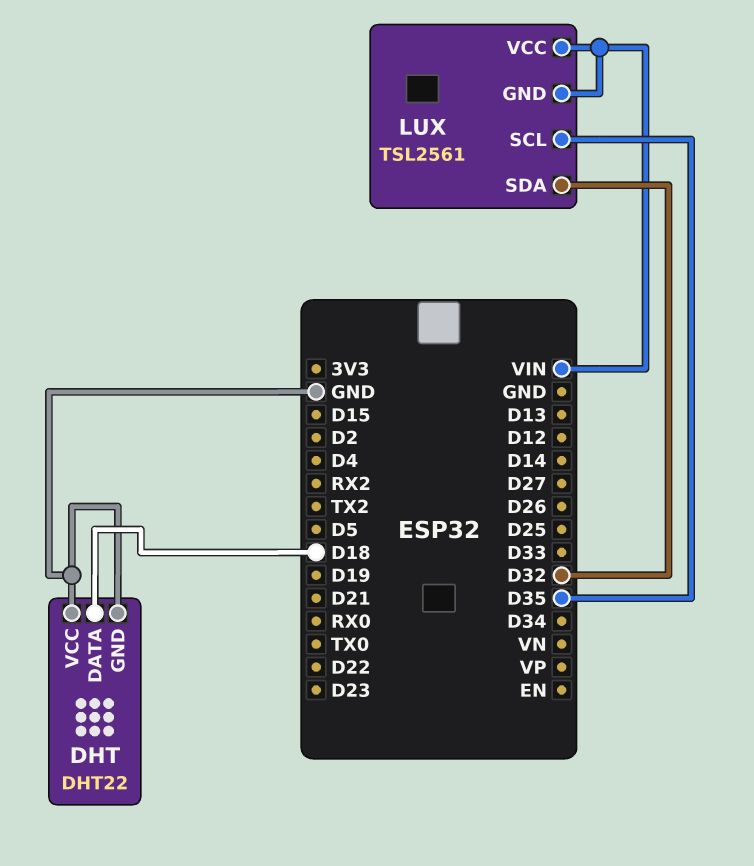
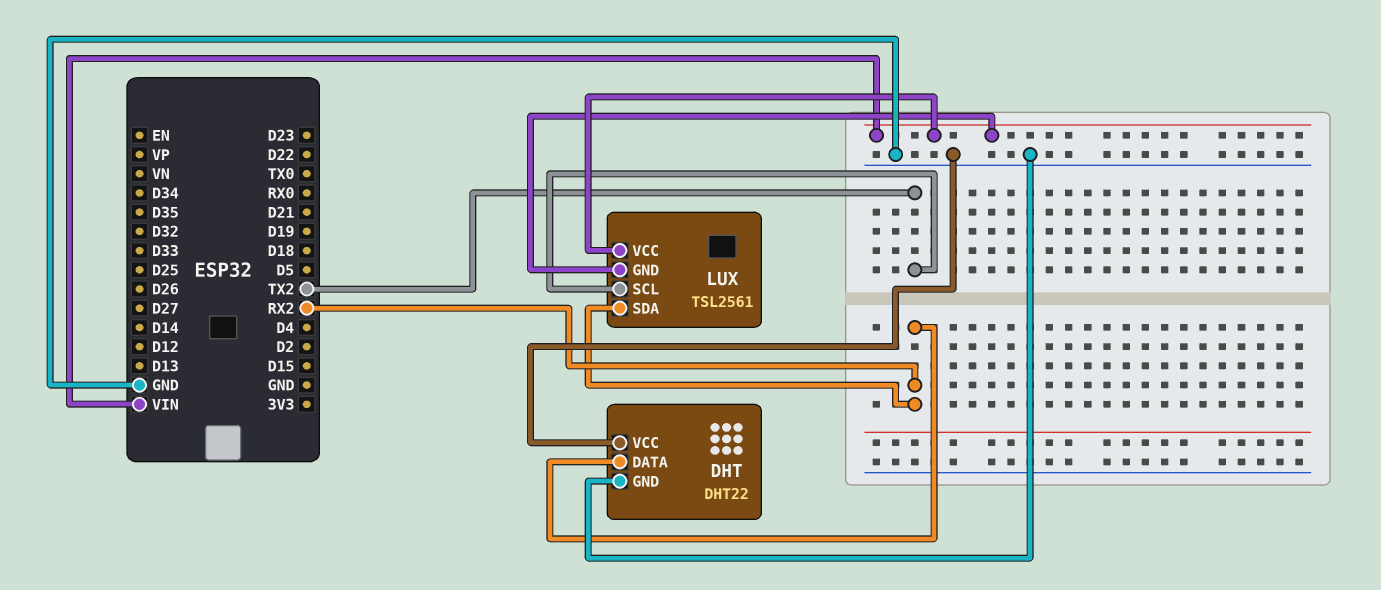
DHT pin DATA: D18 -> RX2
LUX pin SCL: D35 -> TX2
LUX pin SDA: D32 -> RX2

